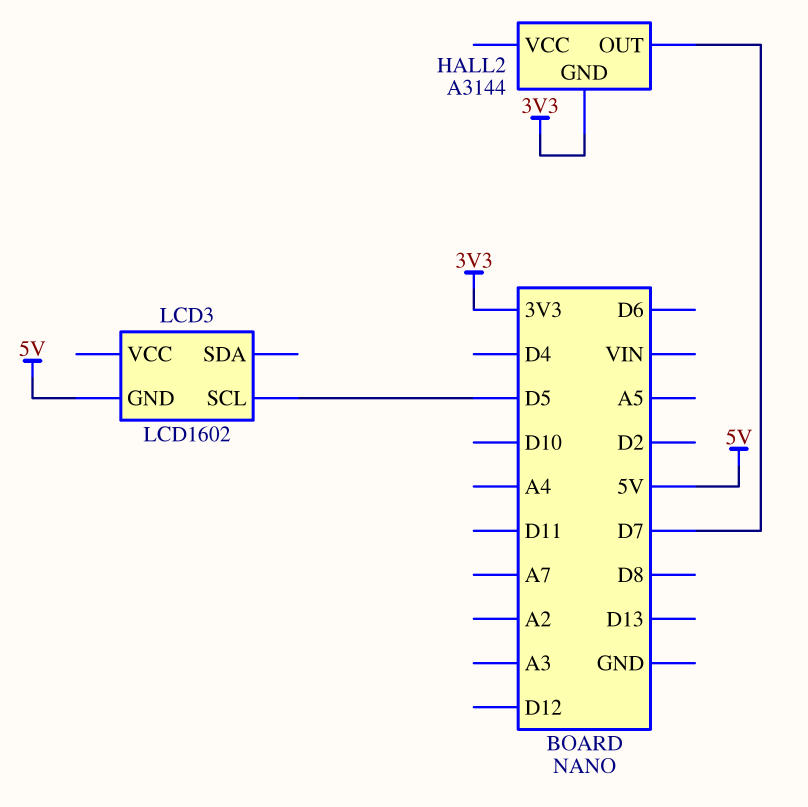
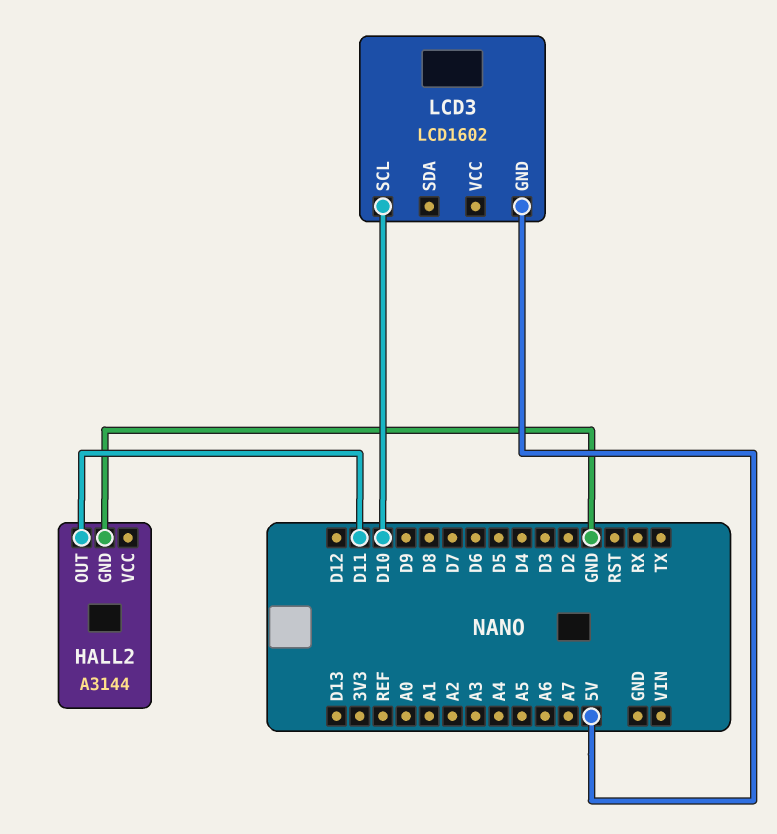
HALL2 pin GND: 3V3 -> GND
HALL2 pin OUT: D7 -> D11
LCD3 pin SCL: D5 -> D10

